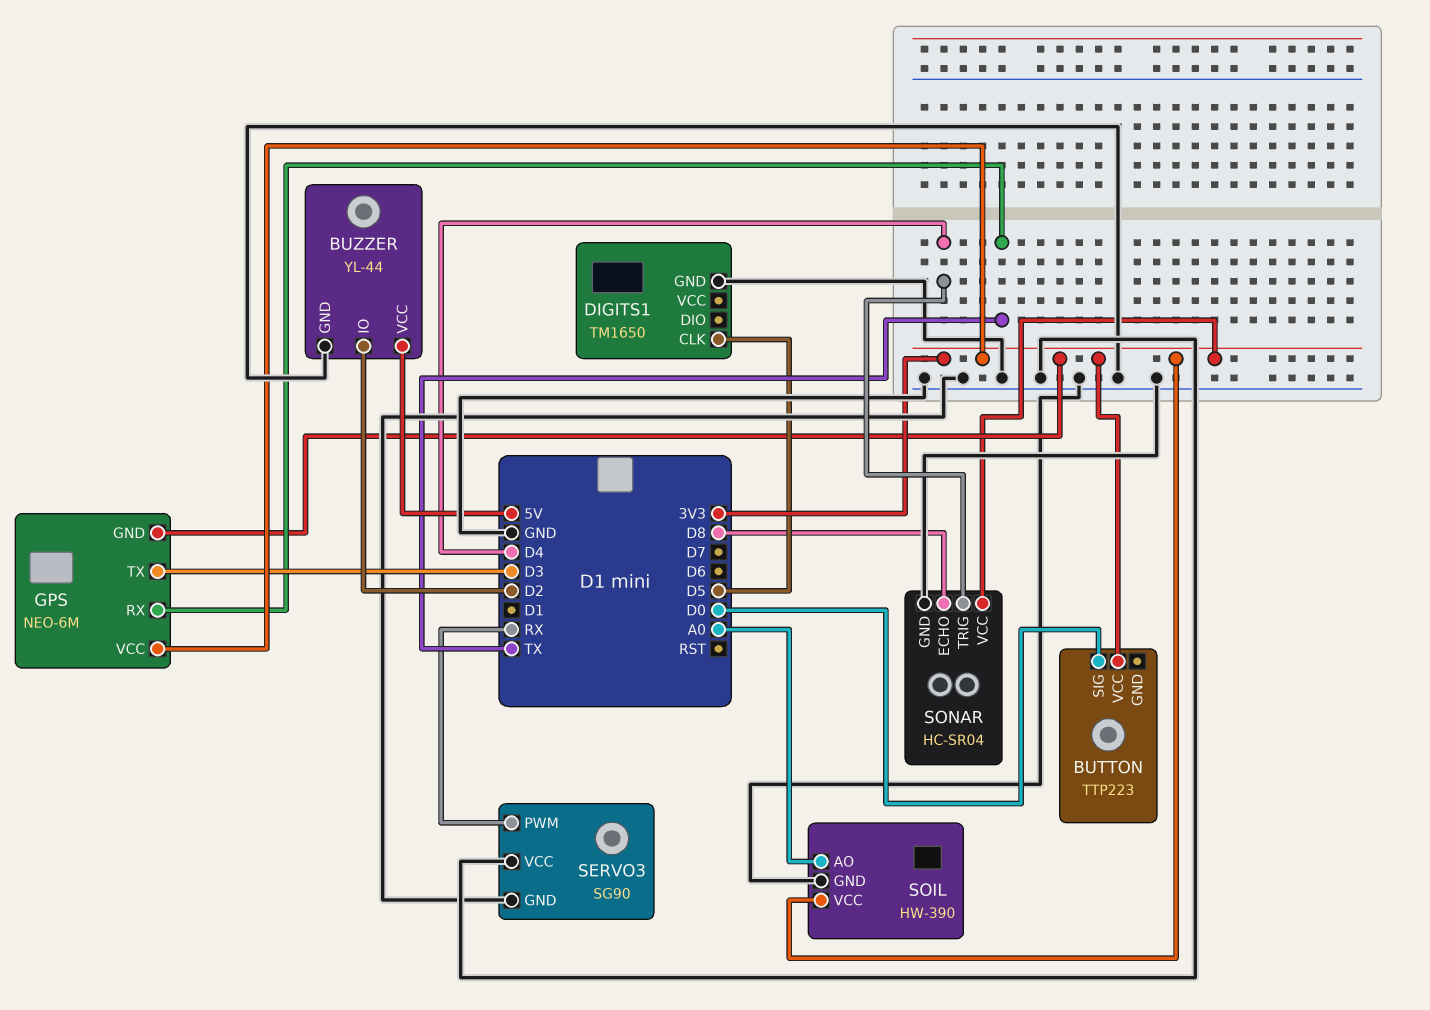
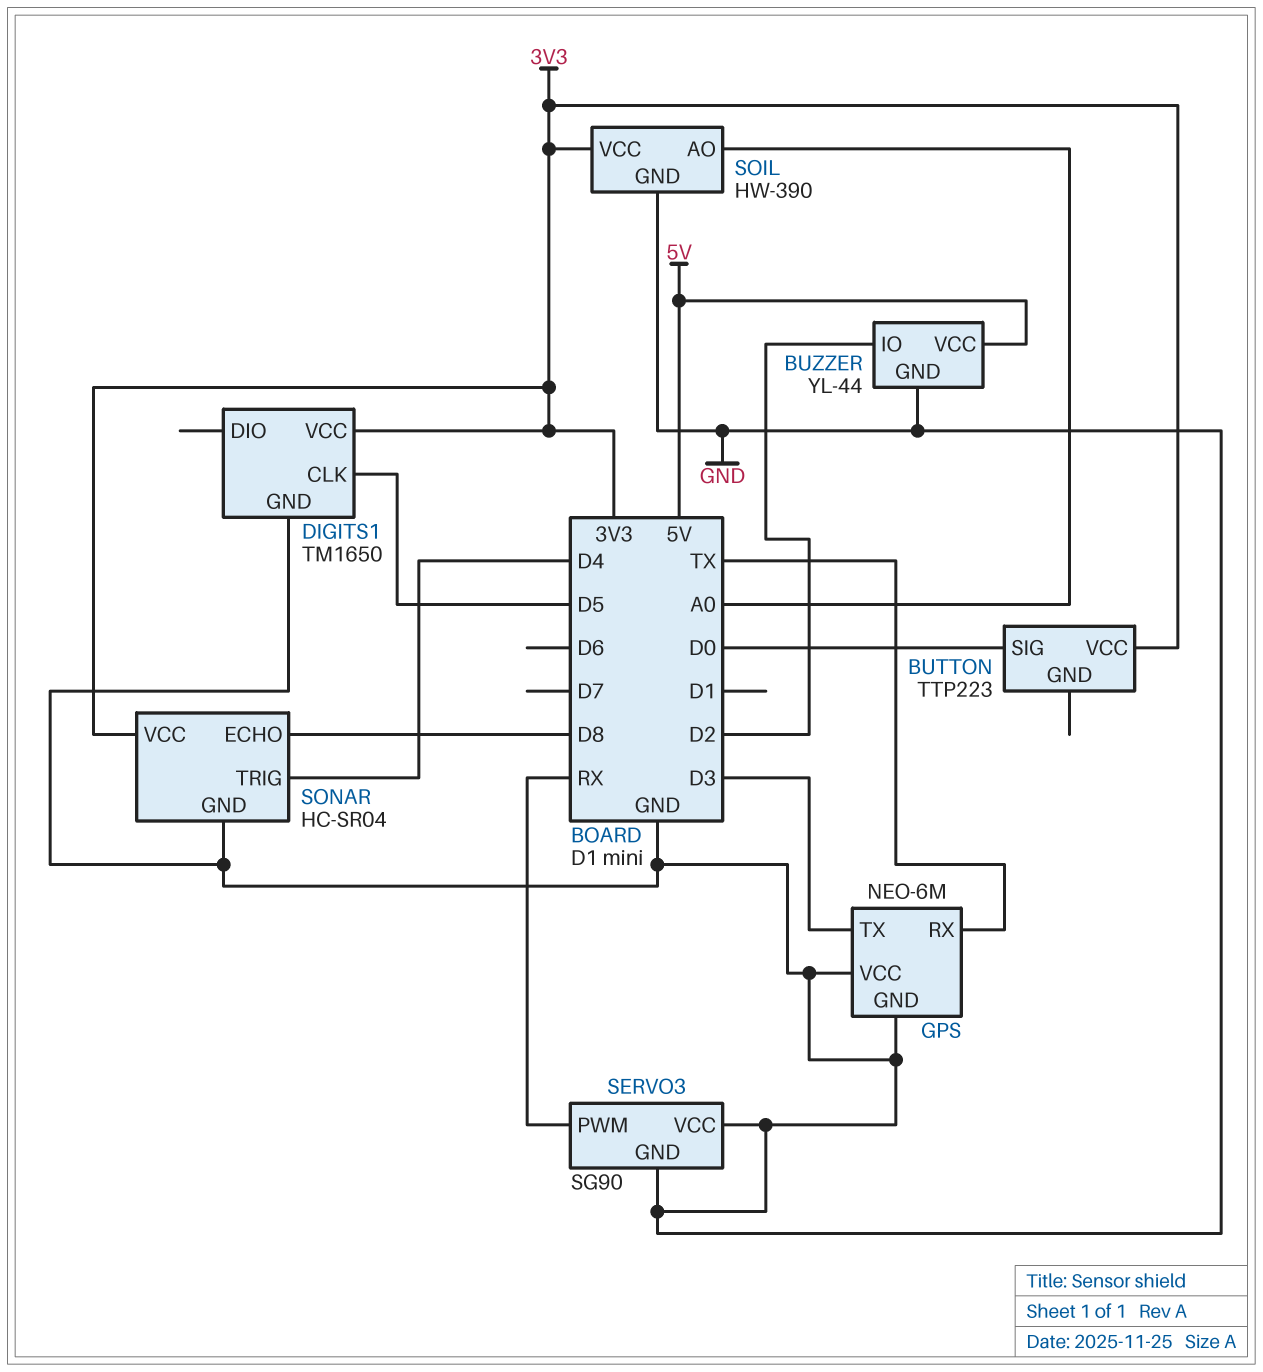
DIGITS1 pin VCC: none -> 3V3
GPS pin GND: 3V3 -> GND
GPS pin VCC: 3V3 -> GND

